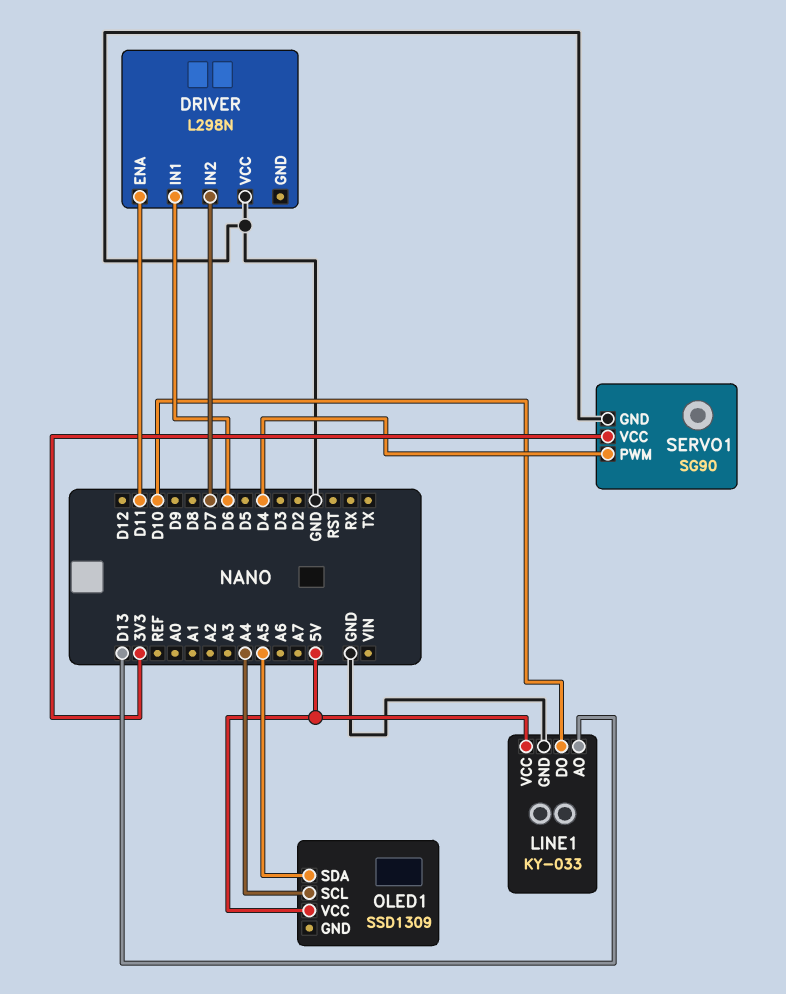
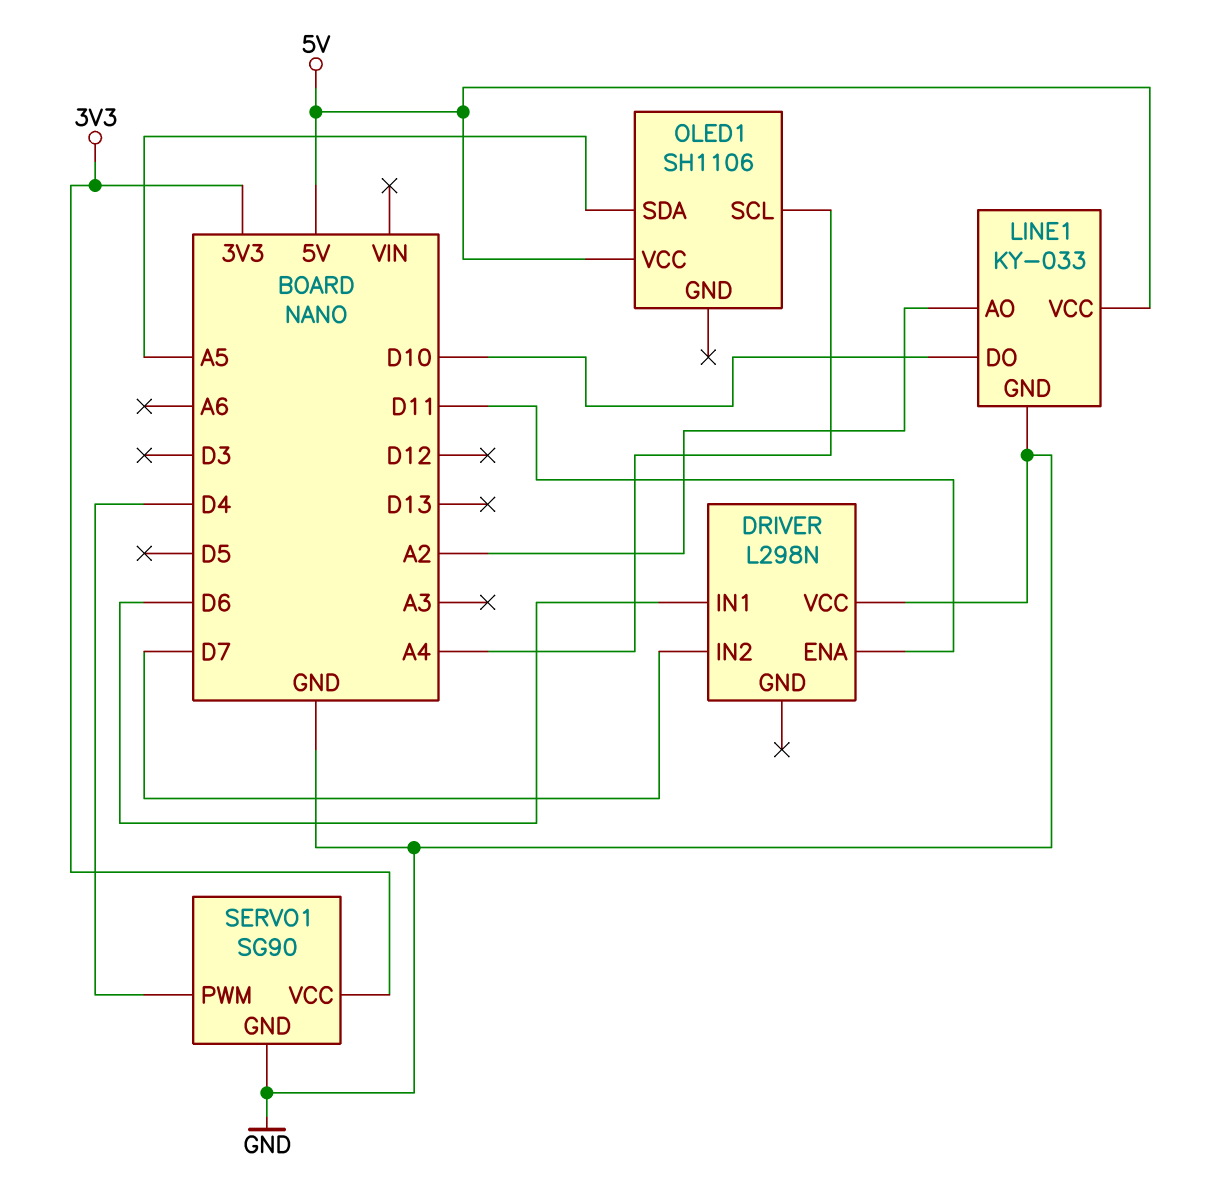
LINE1 pin AO: D13 -> A2
OLED1: SSD1309 -> SH1106

